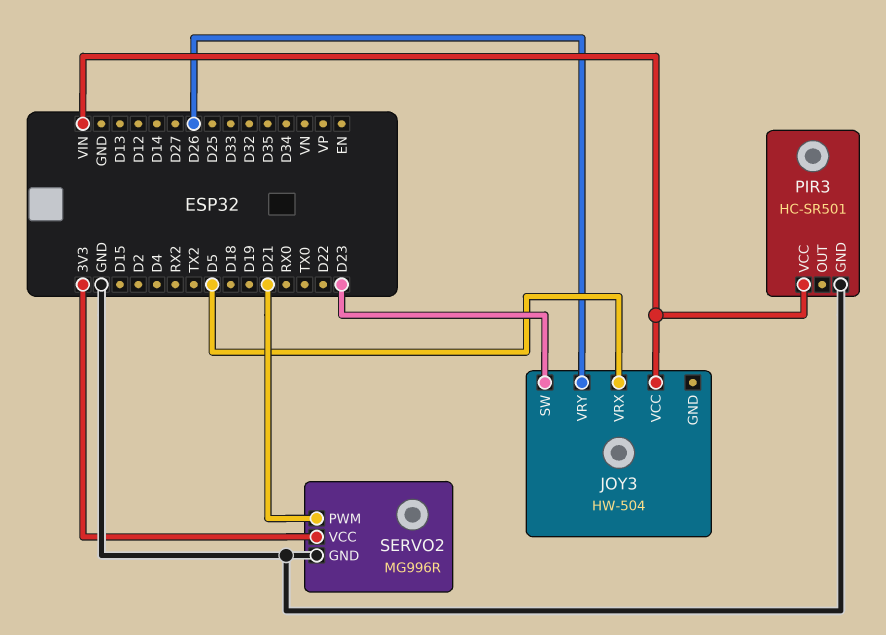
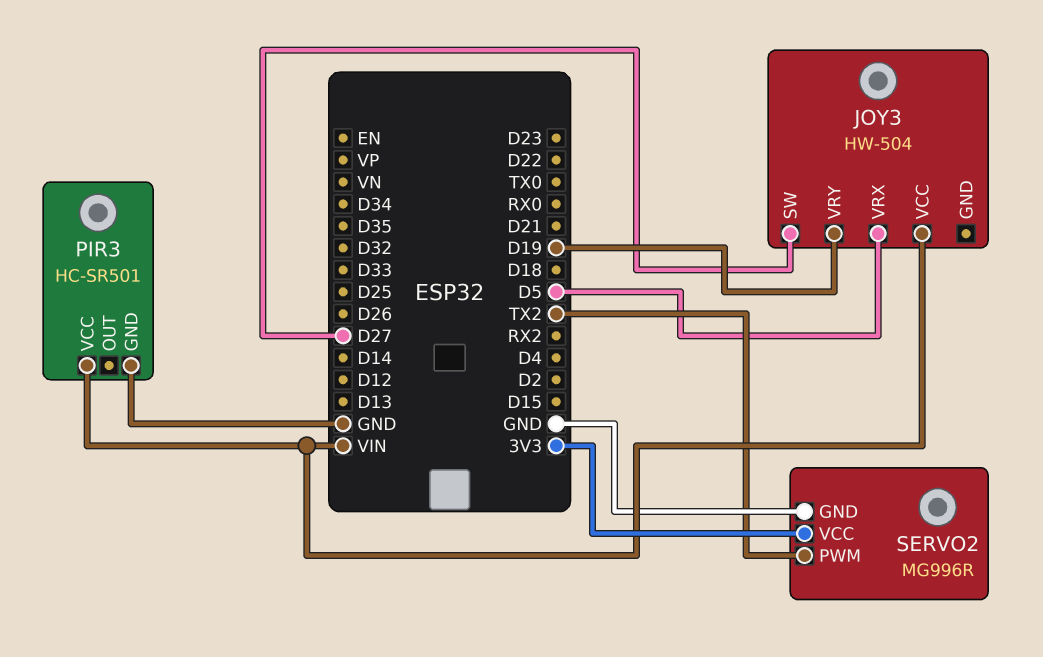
JOY3 pin SW: D23 -> D27
JOY3 pin VRY: D26 -> D19
SERVO2 pin PWM: D21 -> TX2

